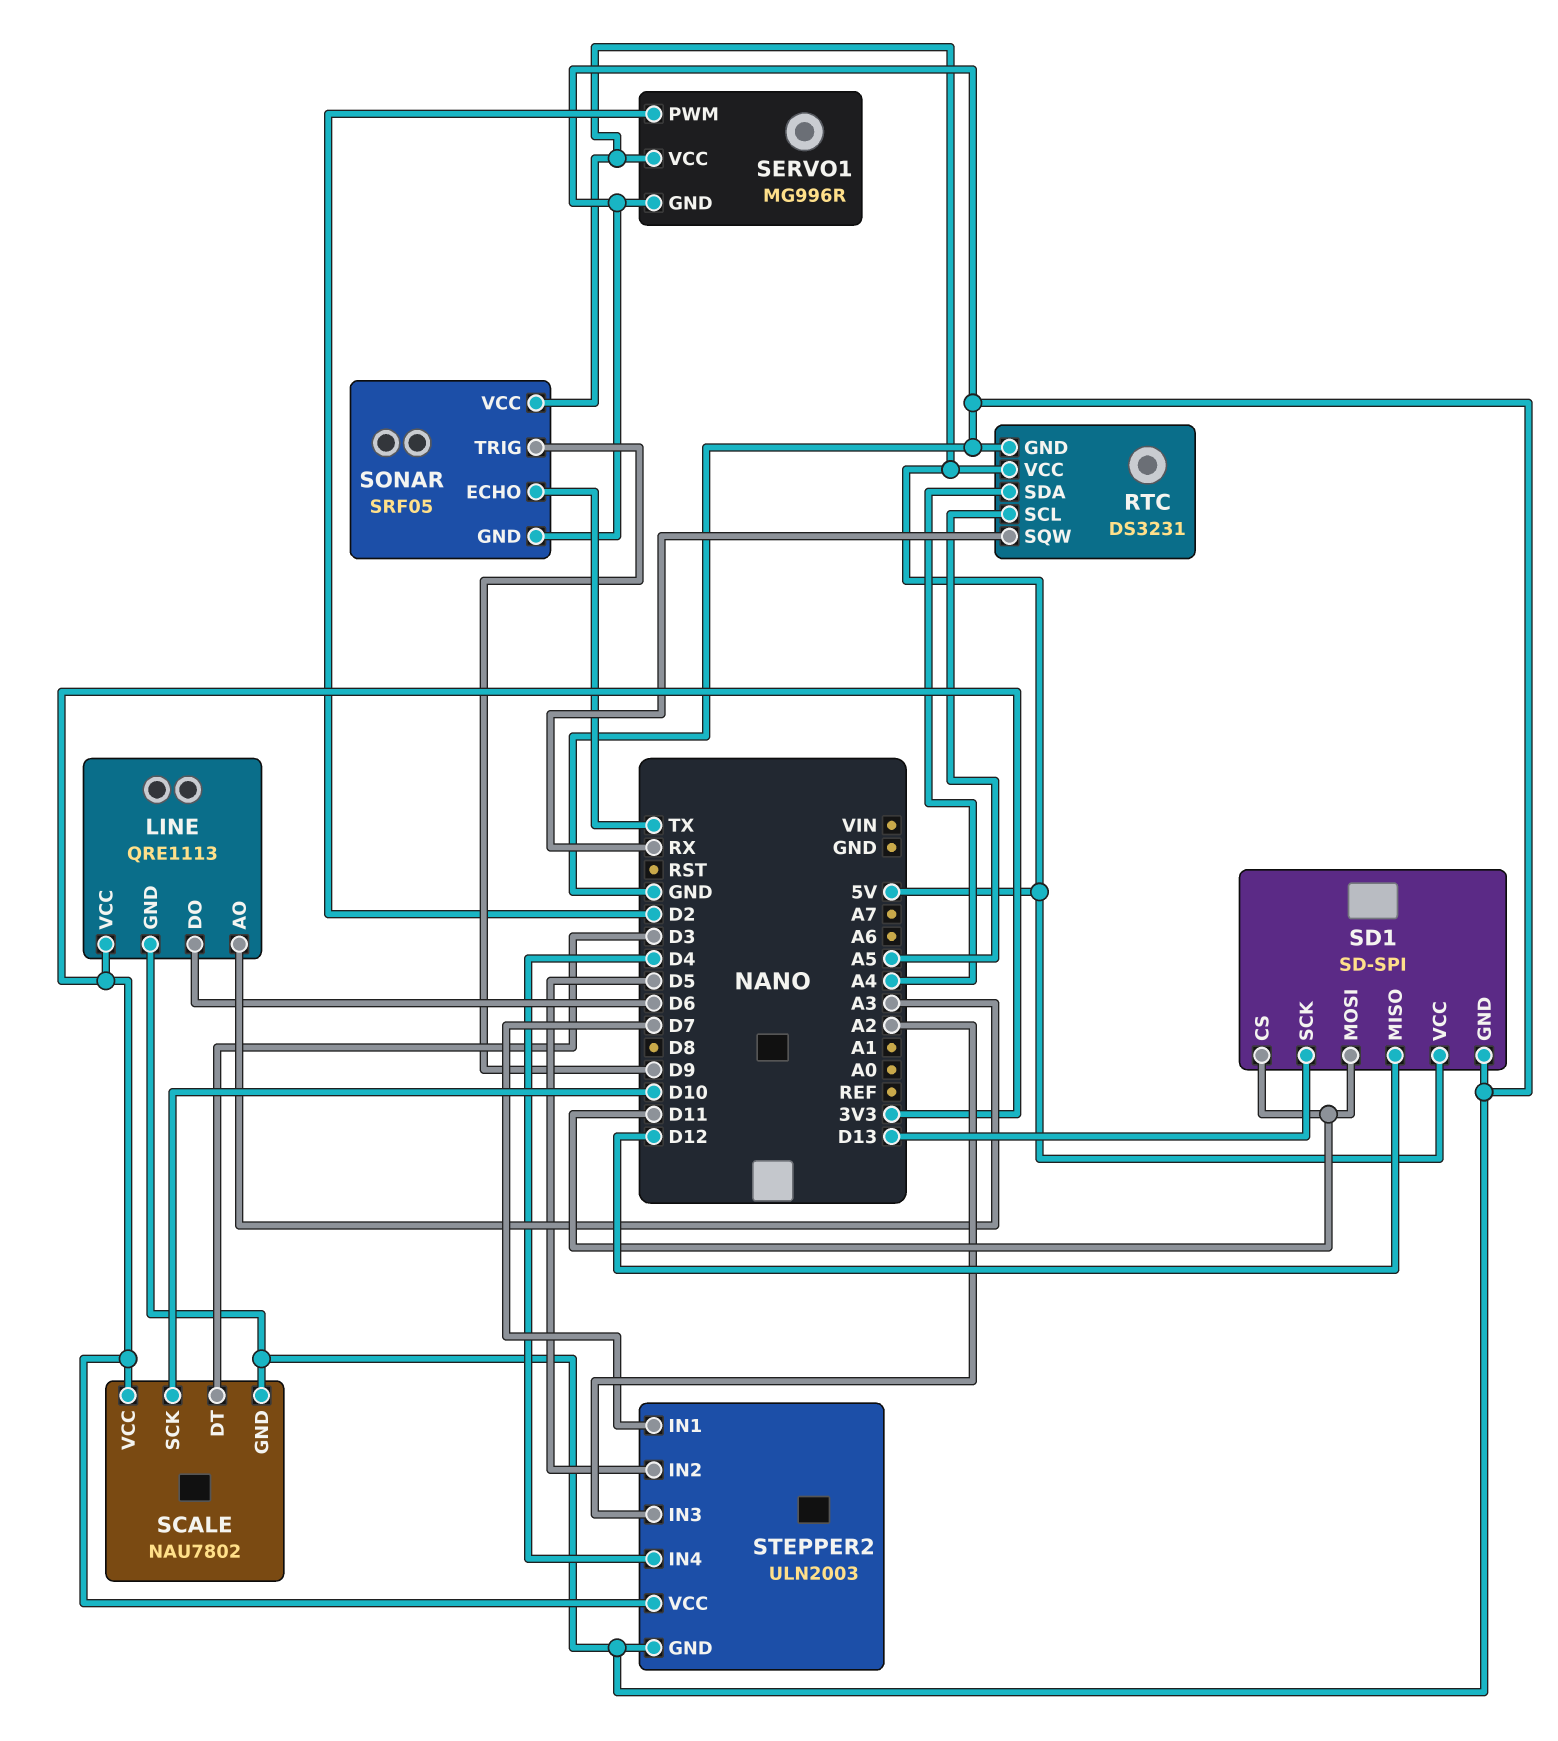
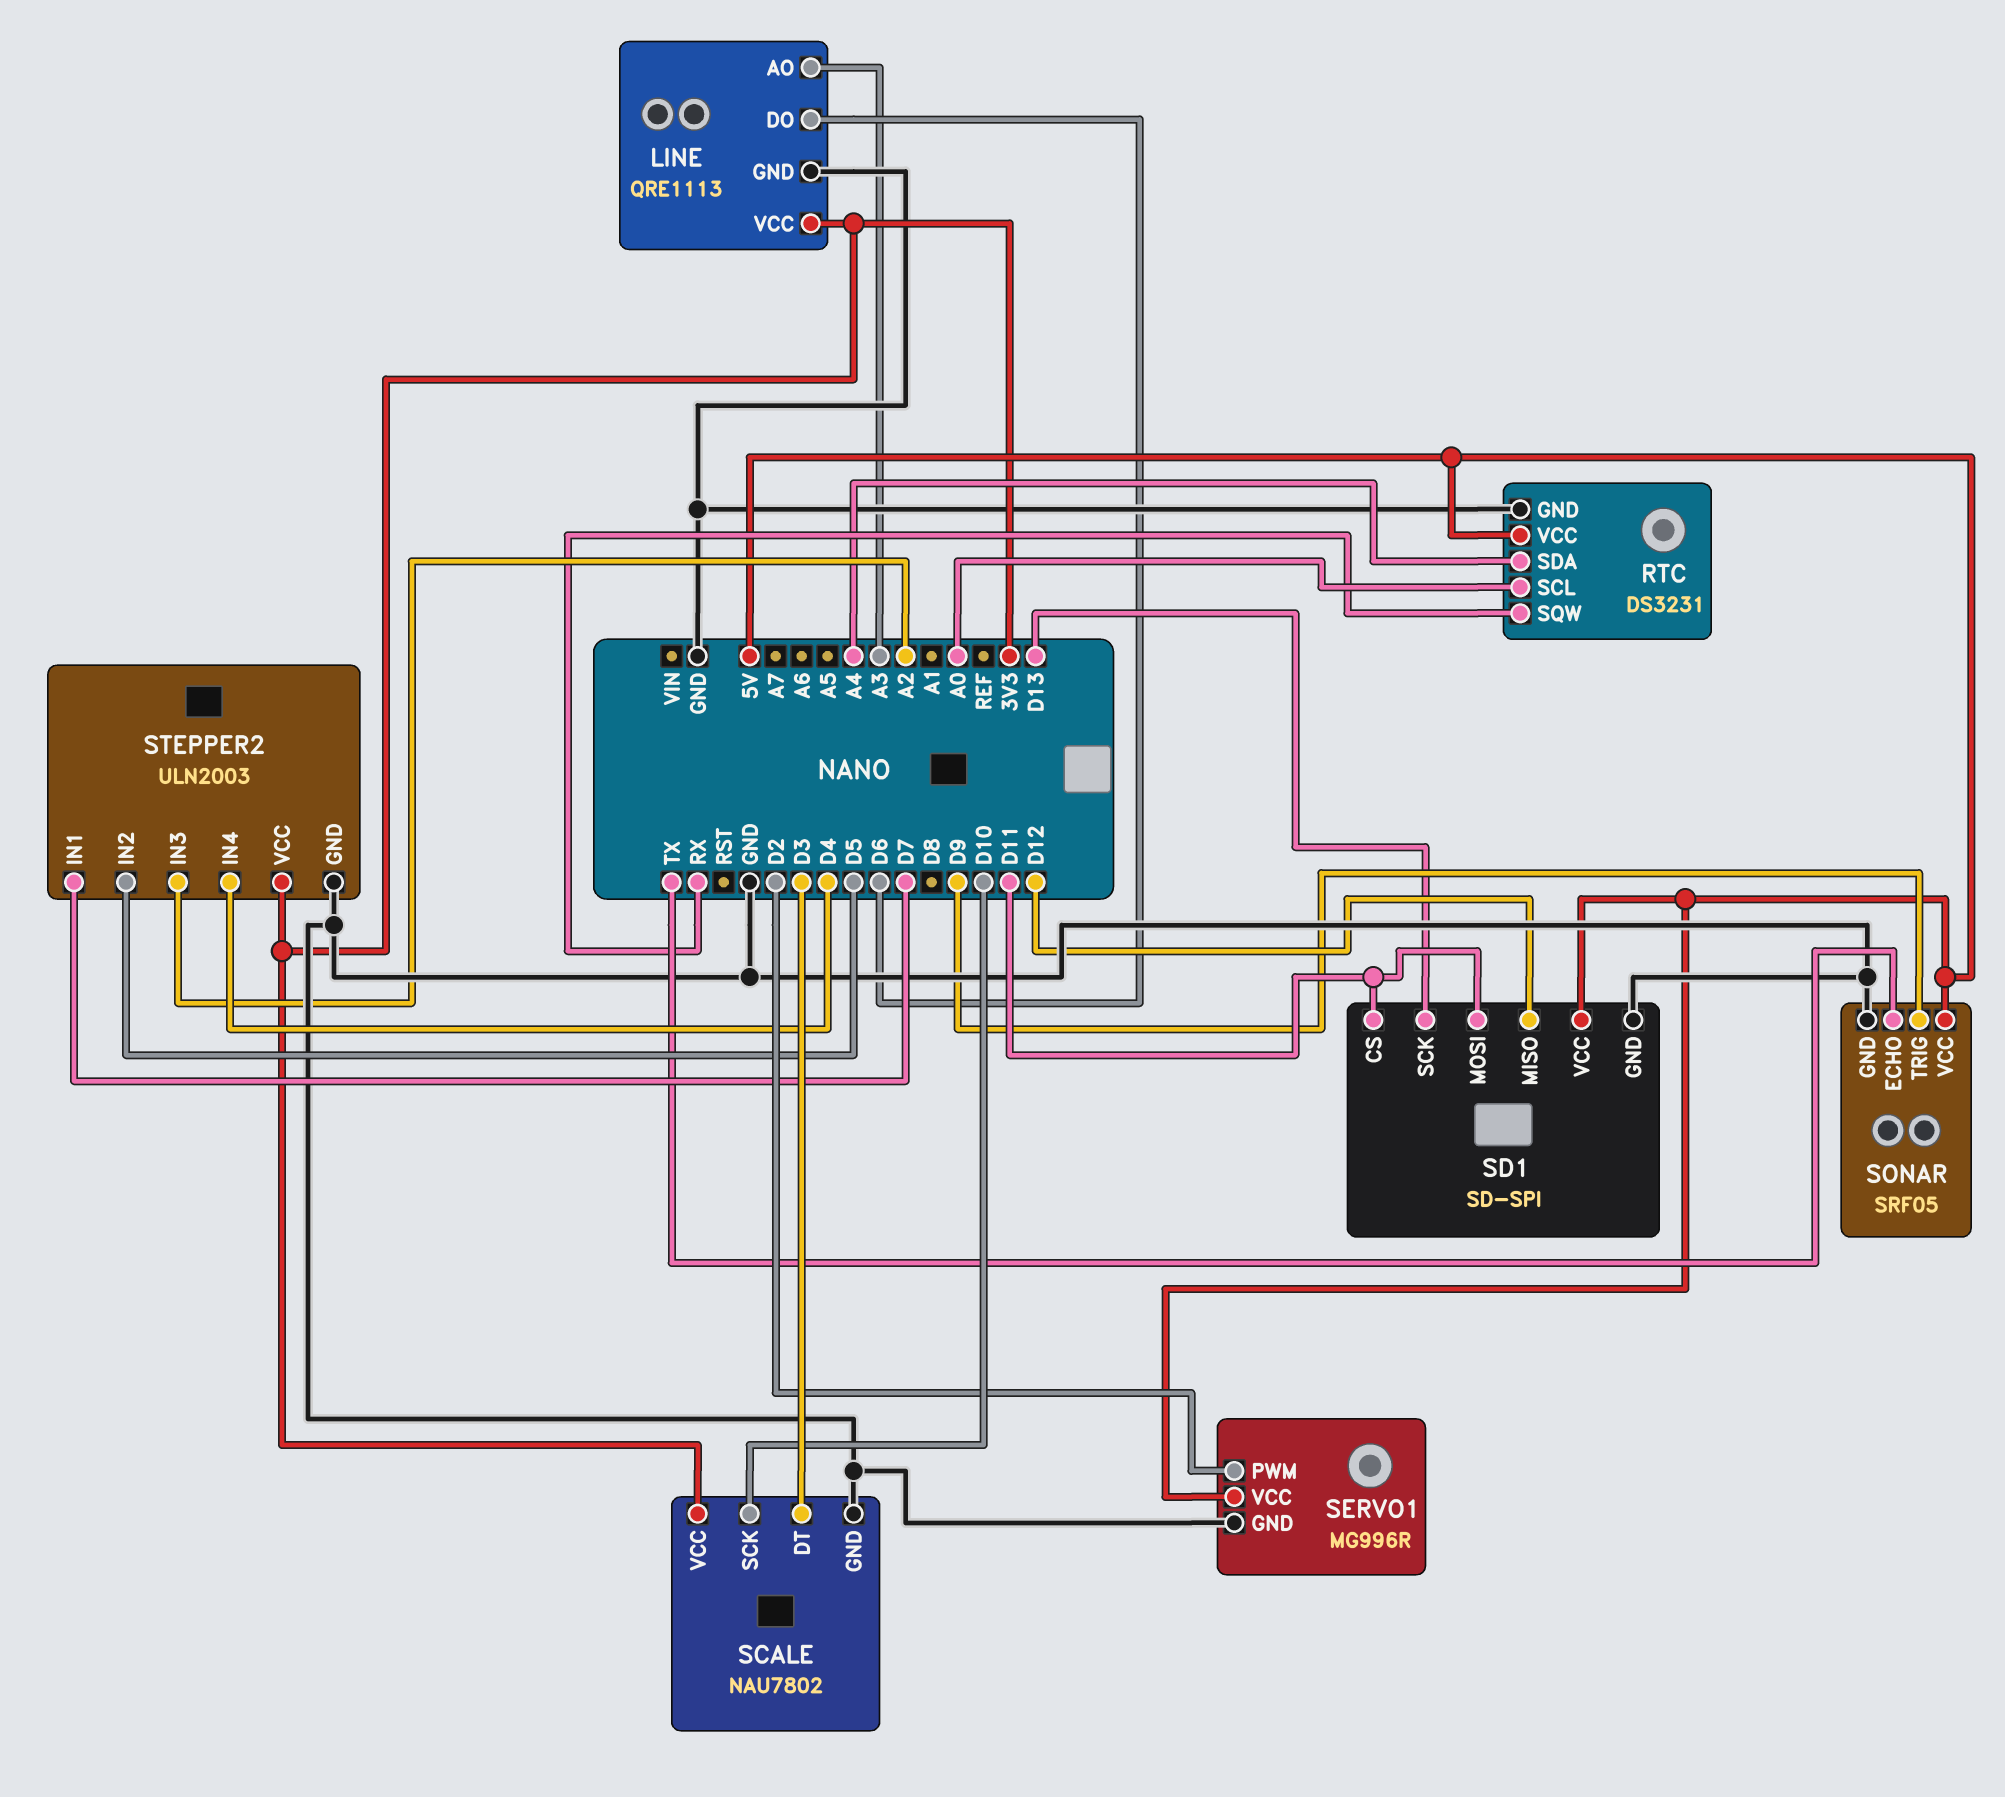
RTC pin SCL: A5 -> A0

